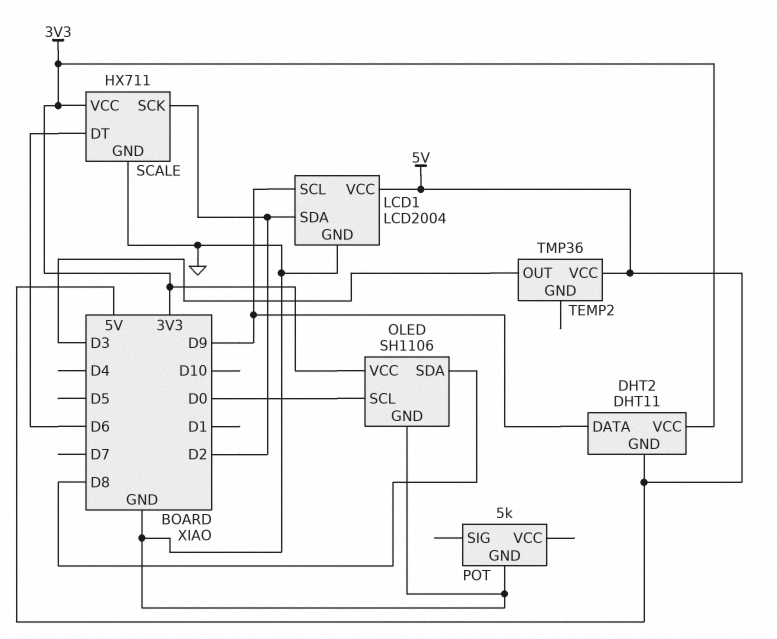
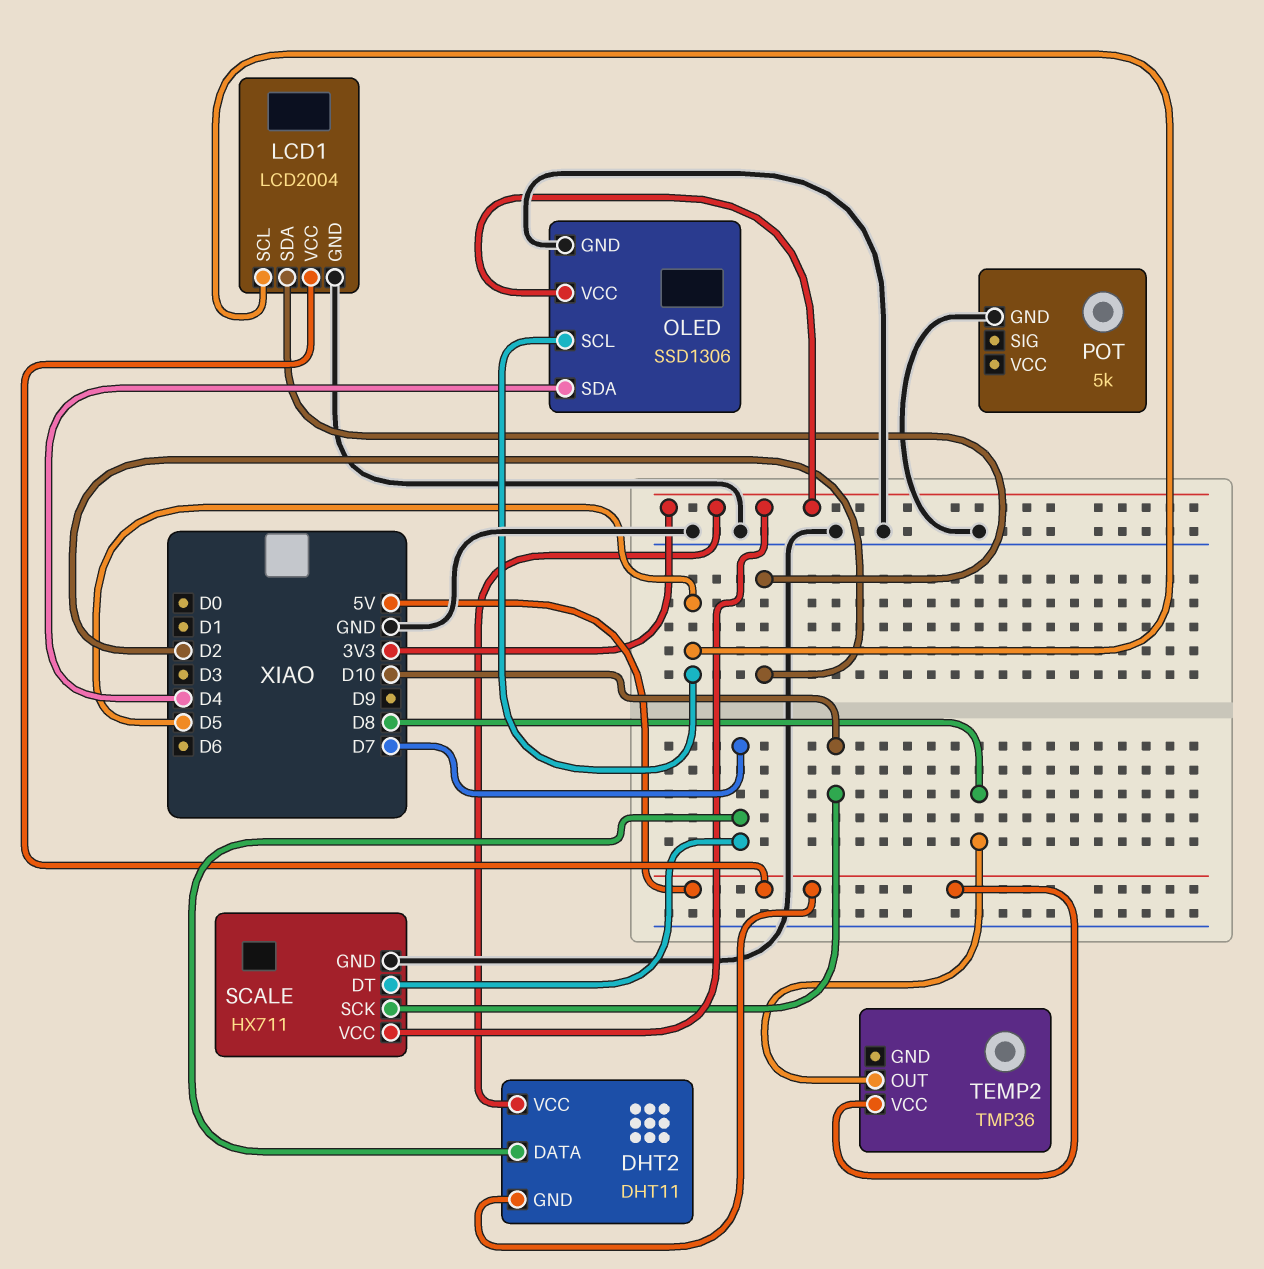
DHT2 pin DATA: D9 -> D7
LCD1 pin SCL: D9 -> D5
OLED: SH1106 -> SSD1306
OLED pin SCL: D0 -> D5
OLED pin SDA: D8 -> D4
SCALE pin DT: D6 -> D7
SCALE pin SCK: D2 -> D10
TEMP2 pin OUT: D3 -> D8

